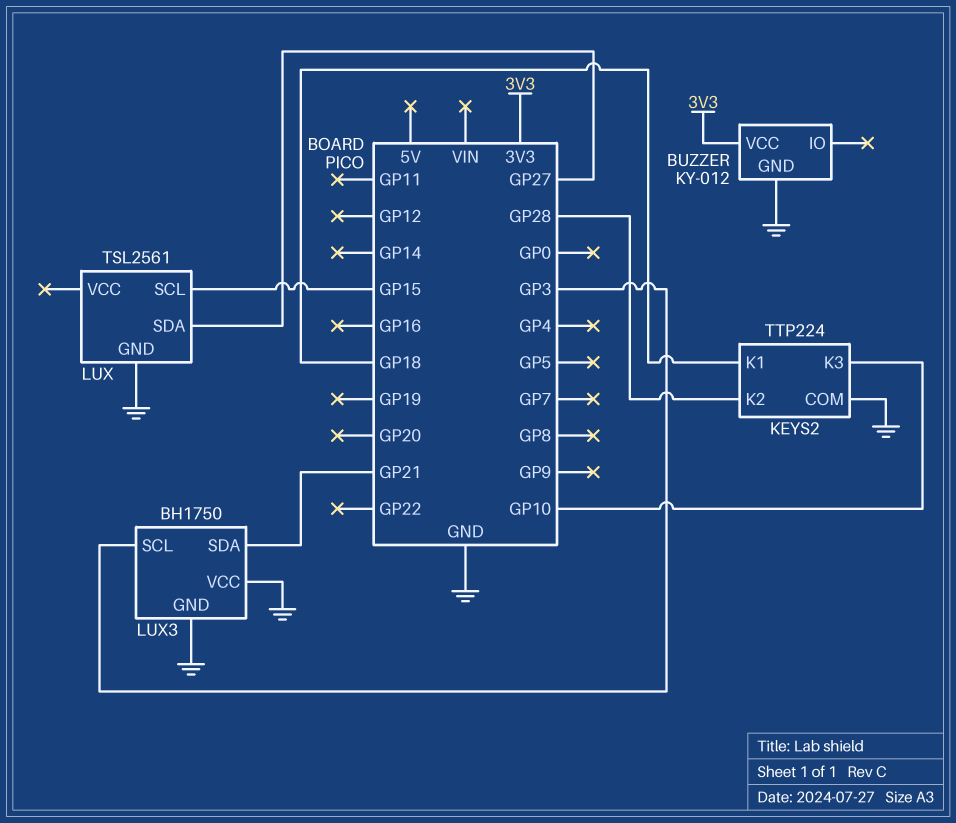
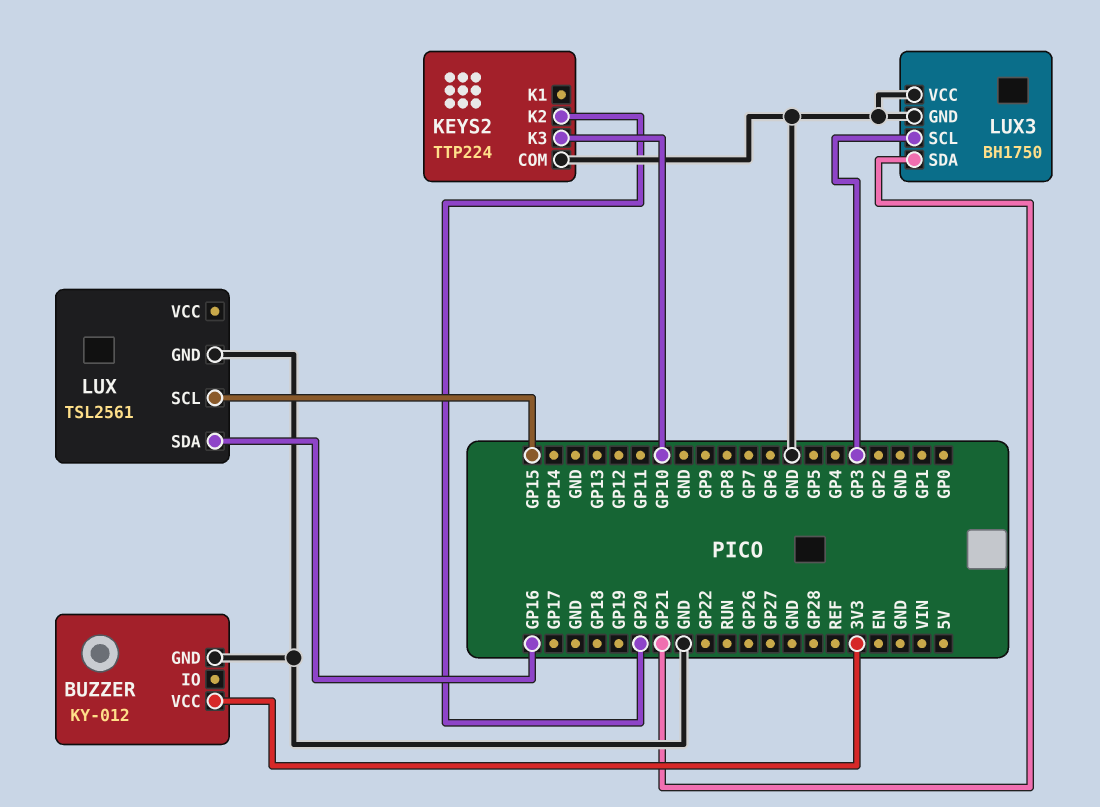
KEYS2 pin K1: GP18 -> none
KEYS2 pin K2: GP28 -> GP20
LUX pin SDA: GP27 -> GP16

